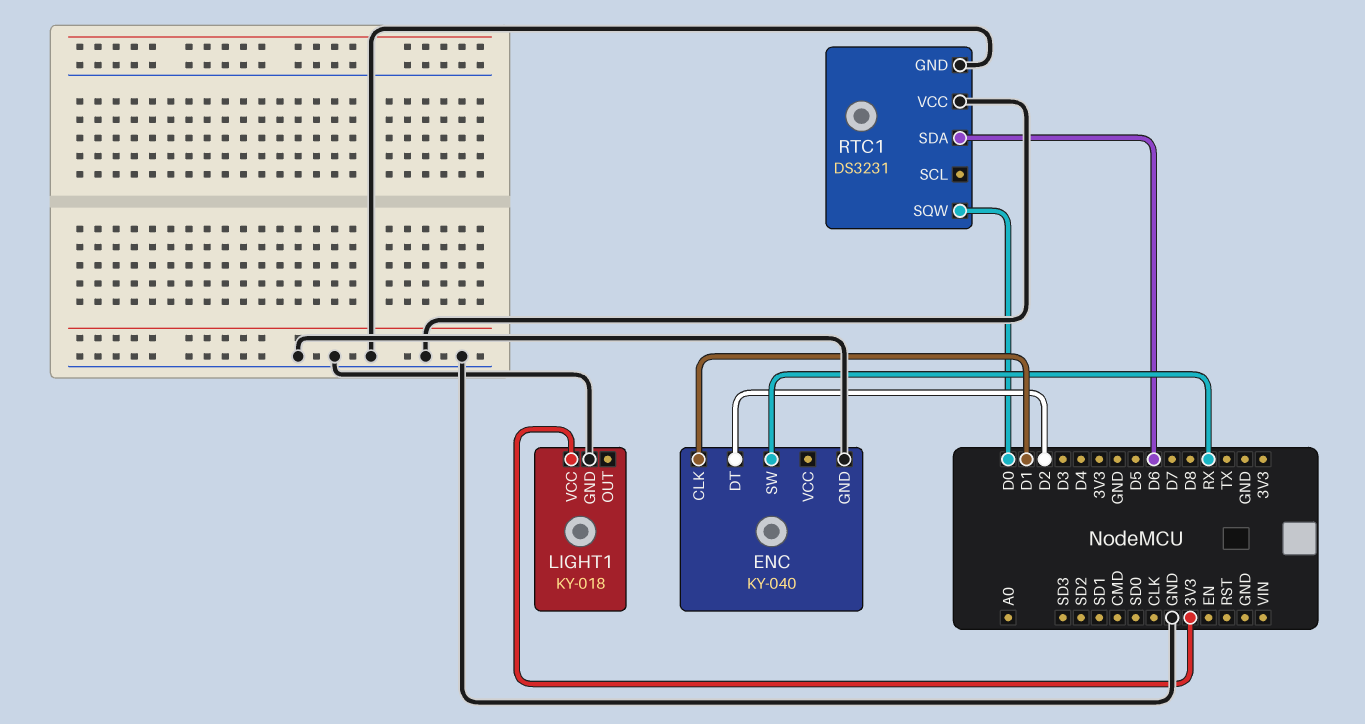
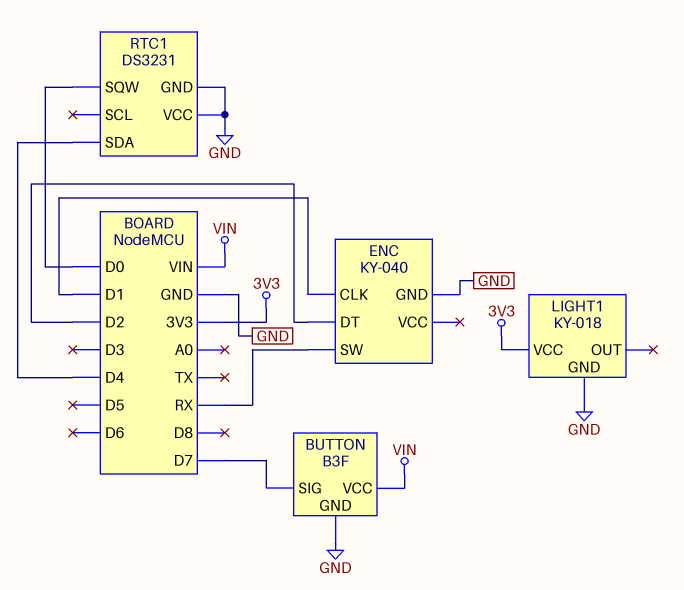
BUTTON: none -> B3F
BUTTON pin GND: none -> GND
BUTTON pin SIG: none -> D7
BUTTON pin VCC: none -> VIN
RTC1 pin SDA: D6 -> D4

